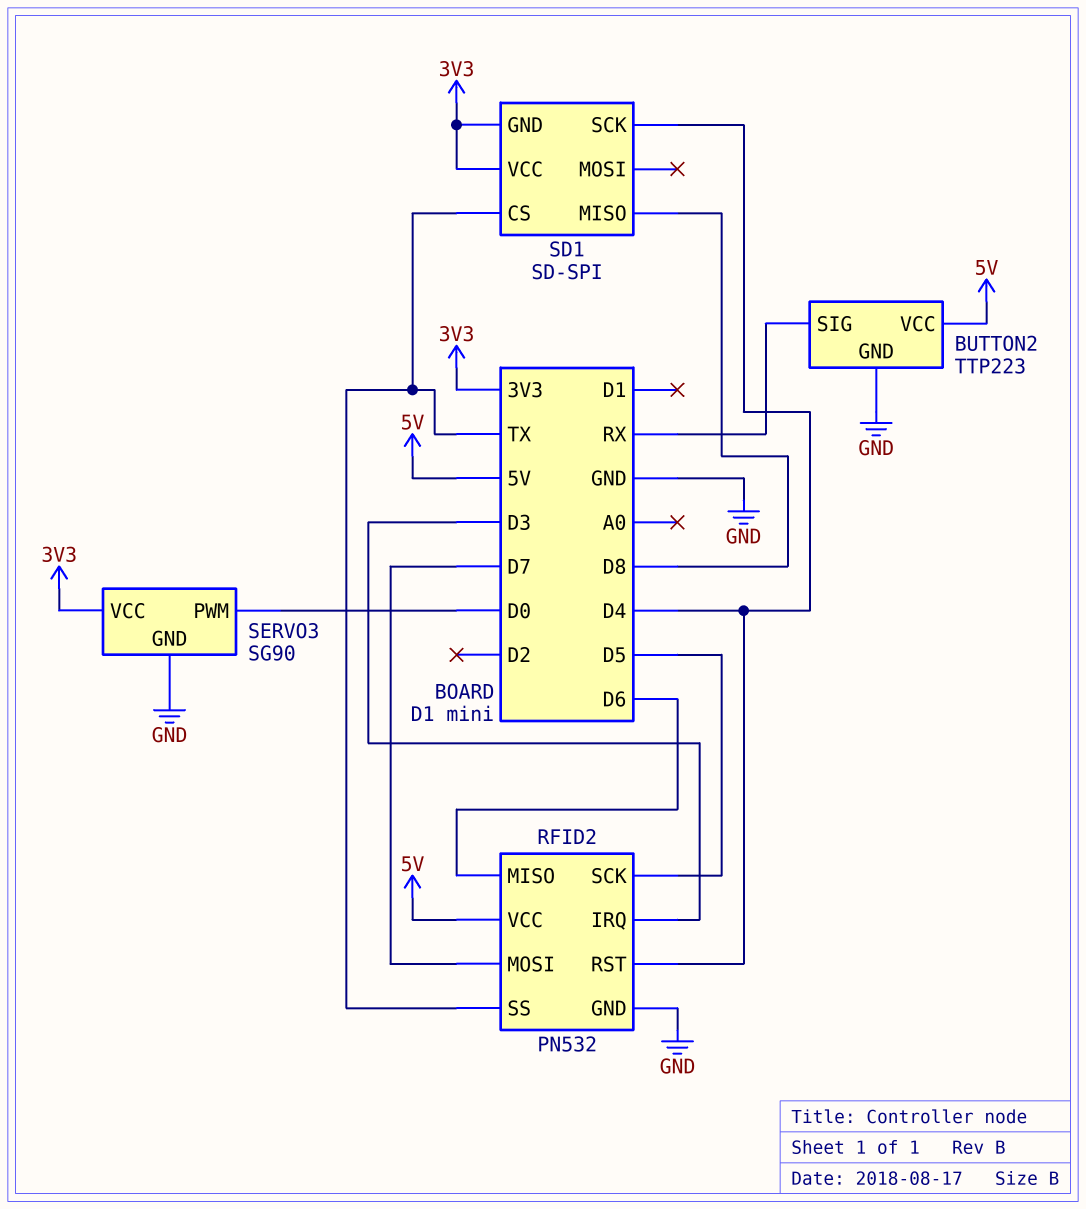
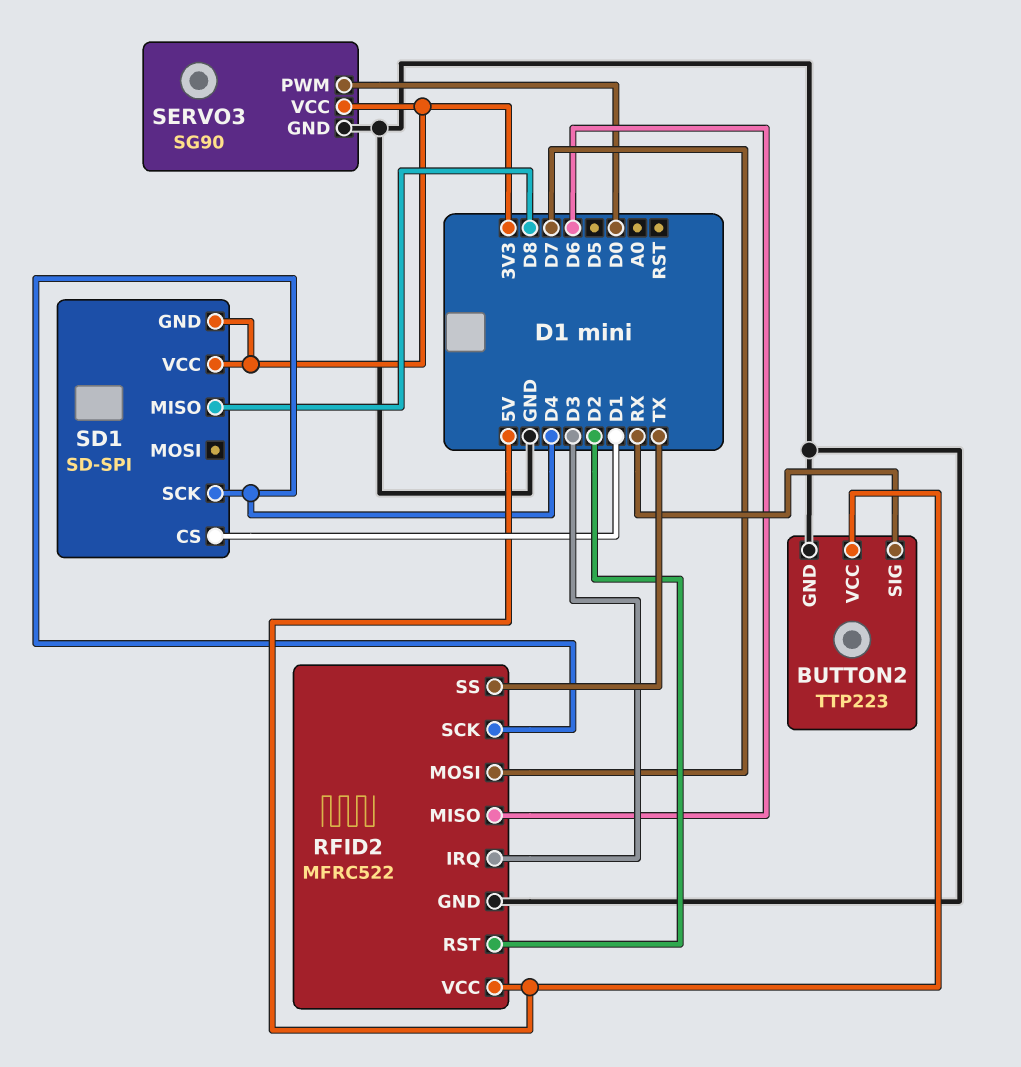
RFID2: PN532 -> MFRC522
RFID2 pin RST: D4 -> D2
RFID2 pin SCK: D5 -> D4
SD1 pin CS: TX -> D1

